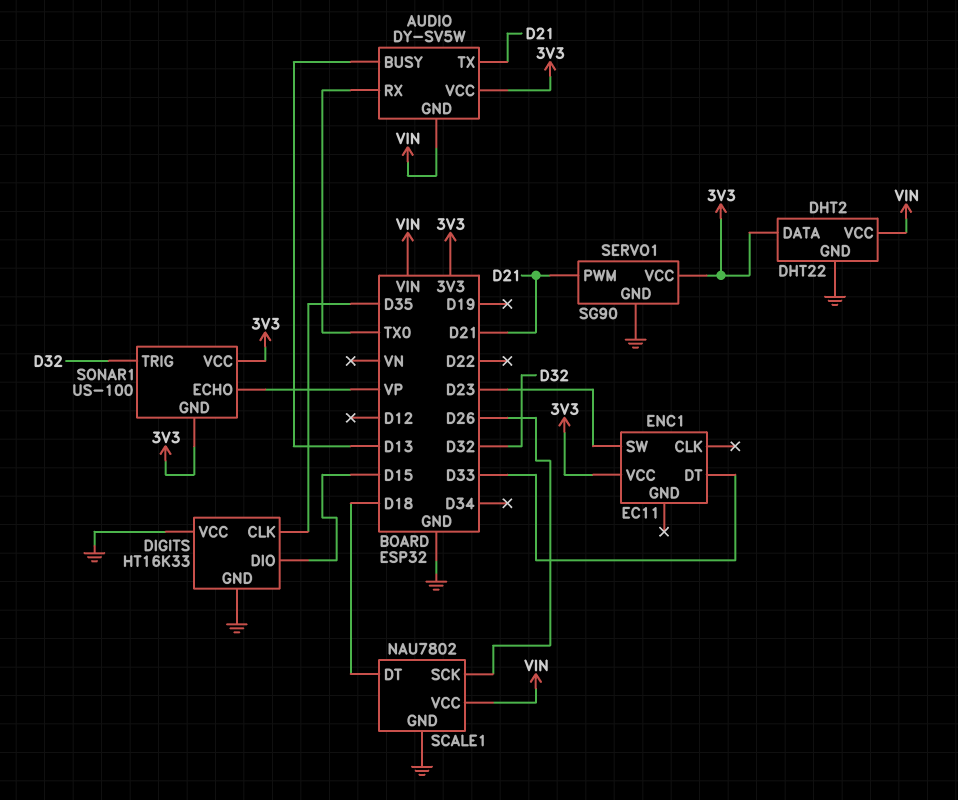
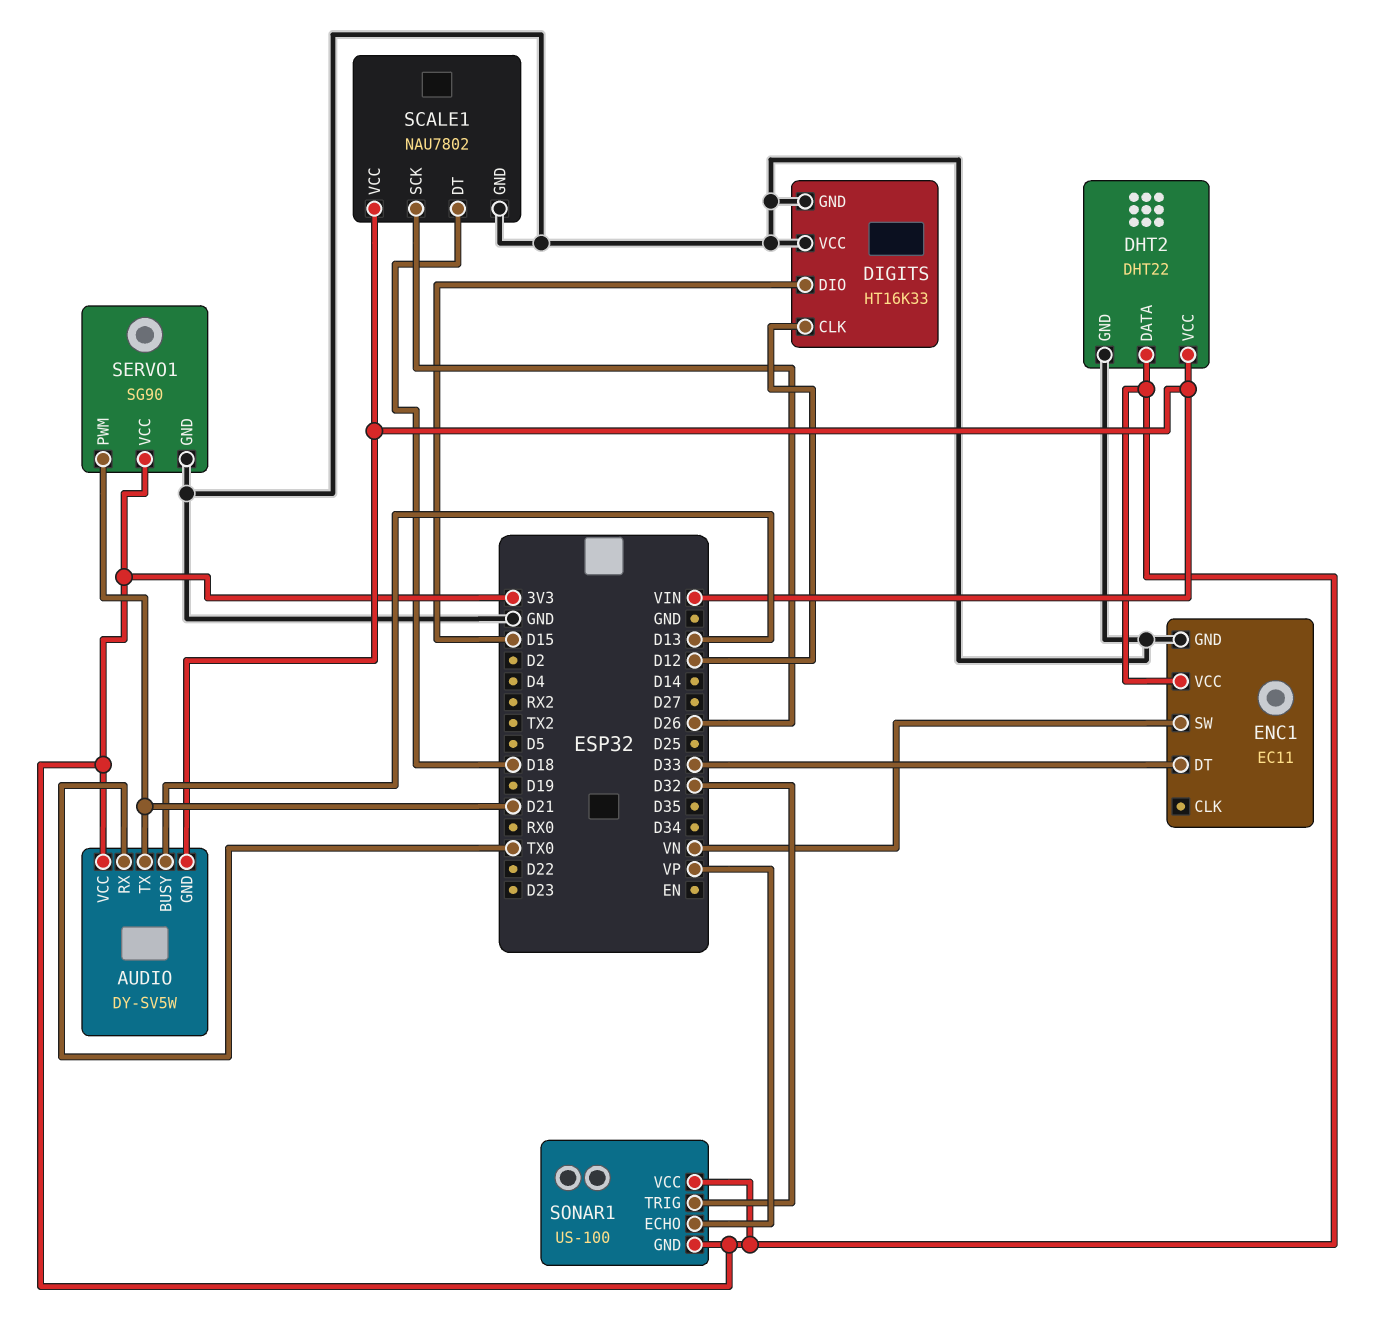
DIGITS pin CLK: D35 -> D12
ENC1 pin GND: none -> GND
ENC1 pin SW: D23 -> VN

